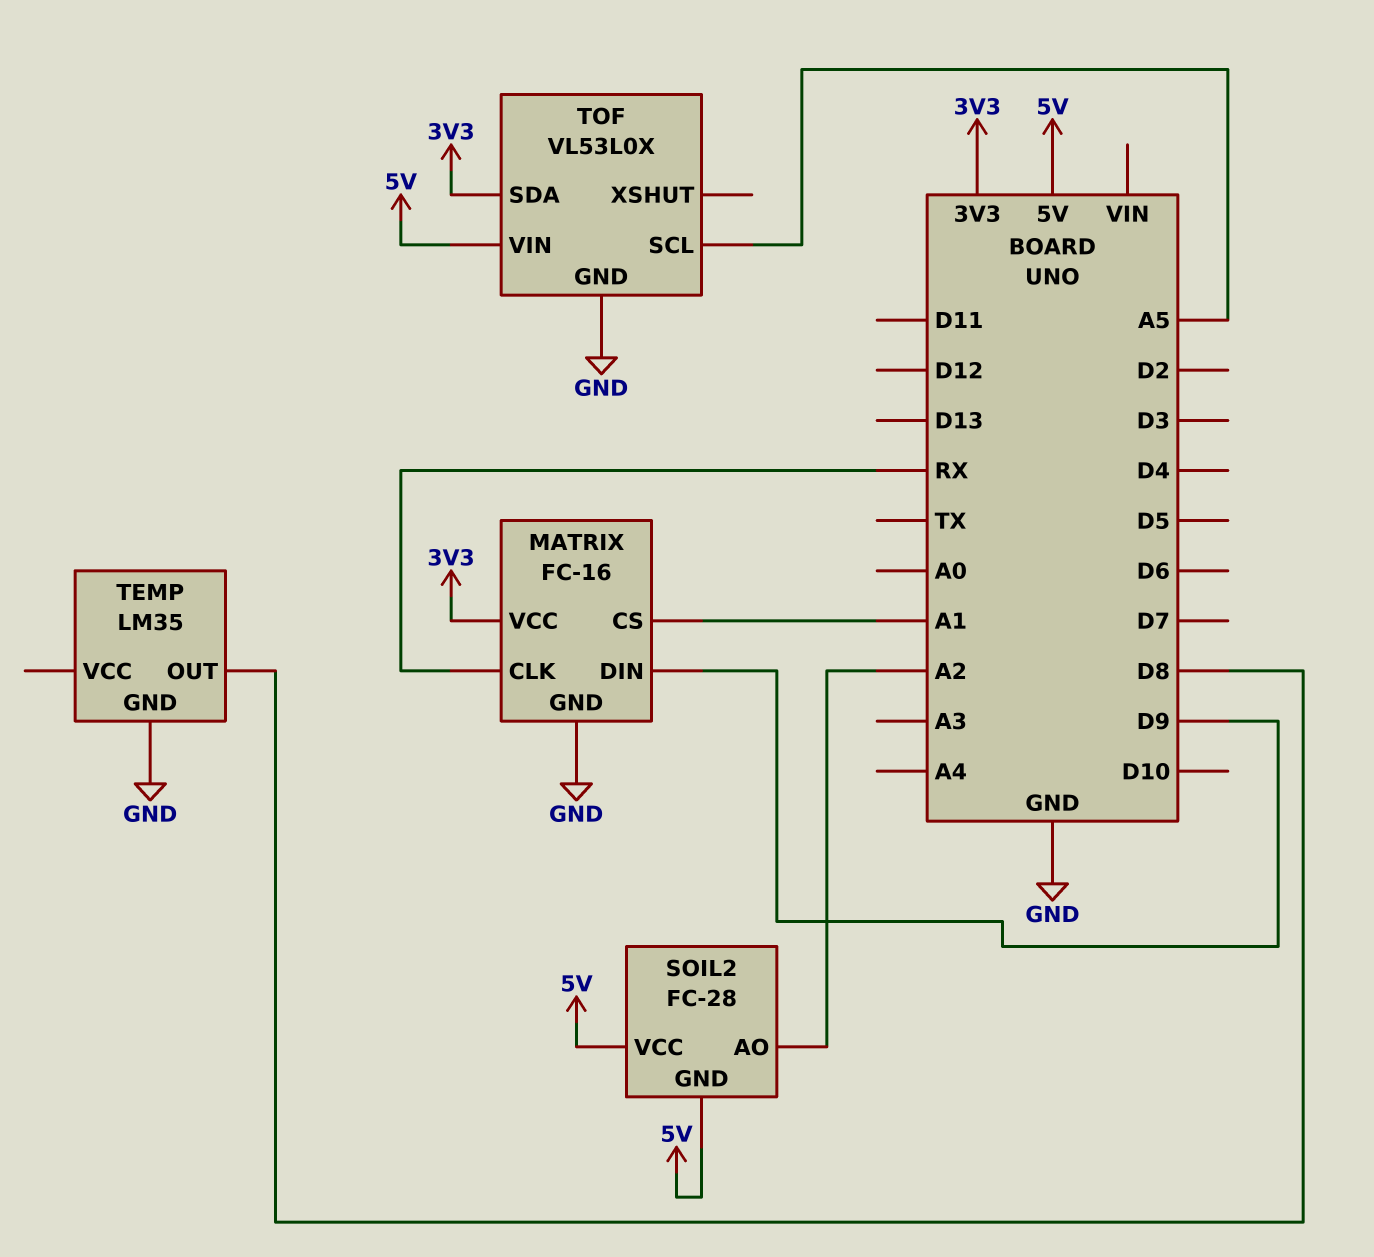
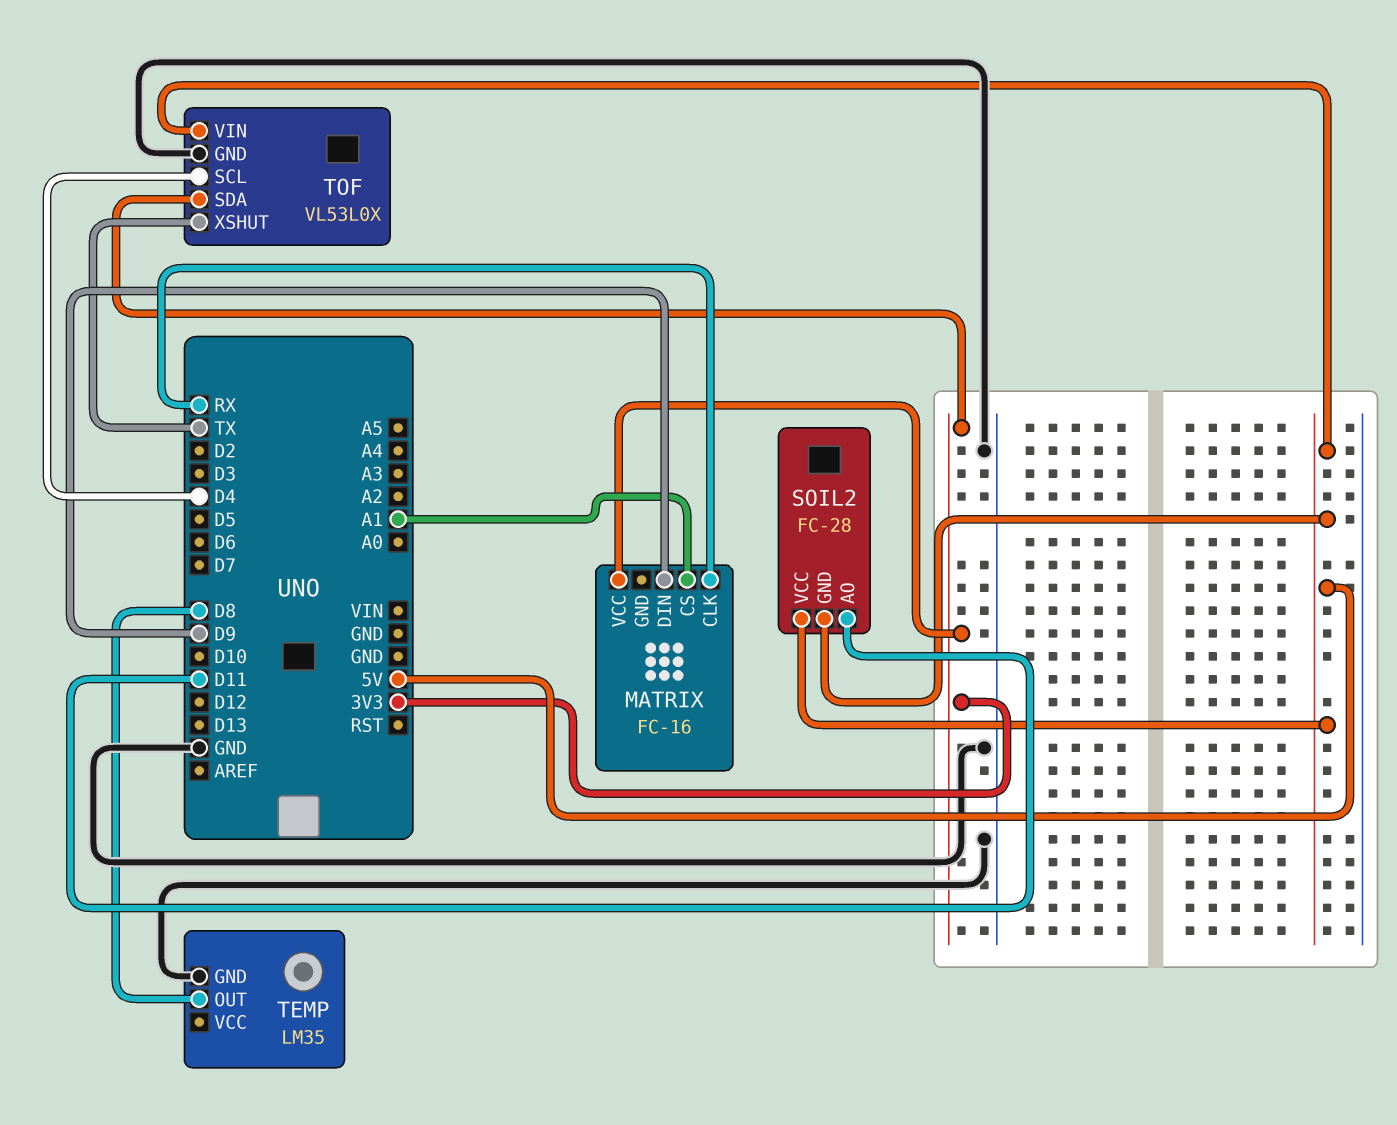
MATRIX pin GND: GND -> none
SOIL2 pin AO: A2 -> D11
TOF pin SCL: A5 -> D4
TOF pin XSHUT: none -> TX

